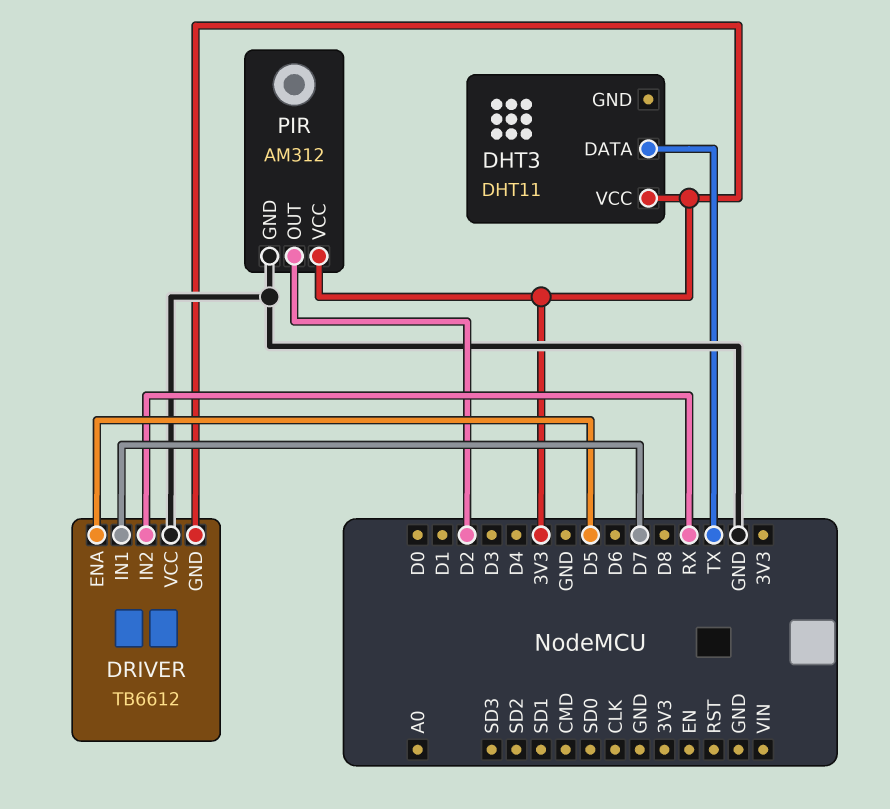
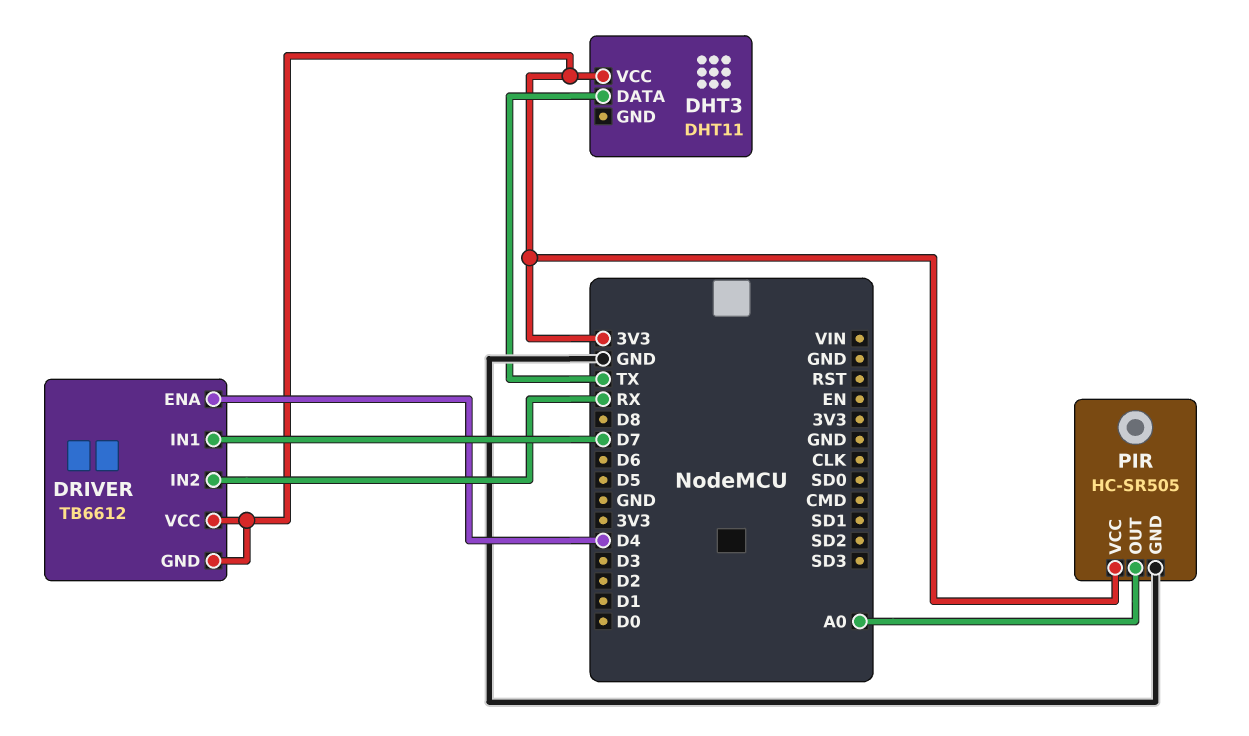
DRIVER pin ENA: D5 -> D4
DRIVER pin VCC: GND -> 3V3
PIR: AM312 -> HC-SR505
PIR pin OUT: D2 -> A0

